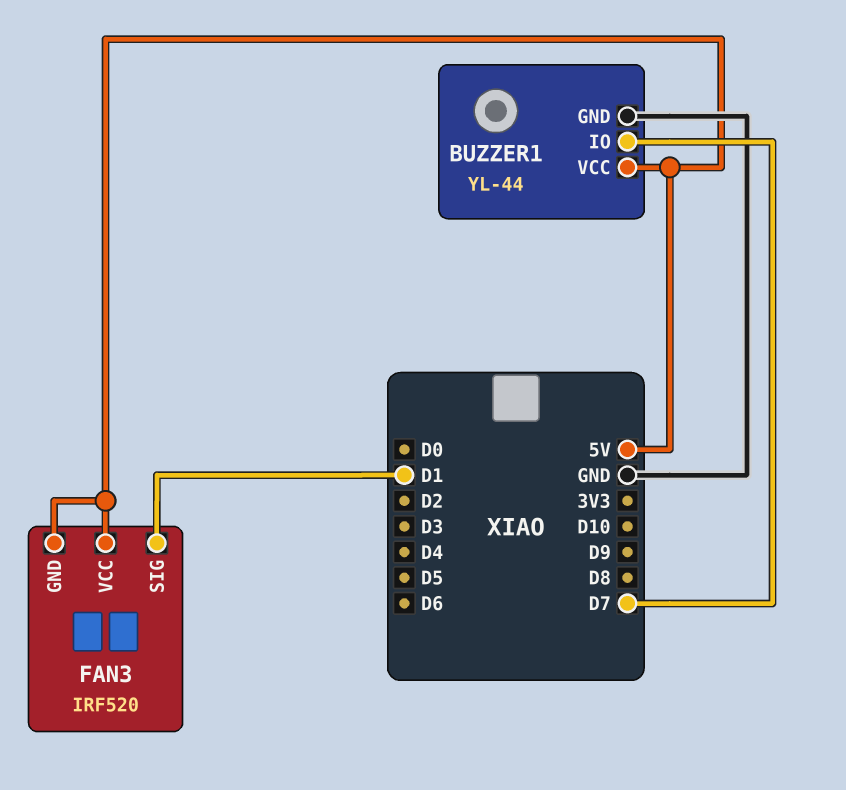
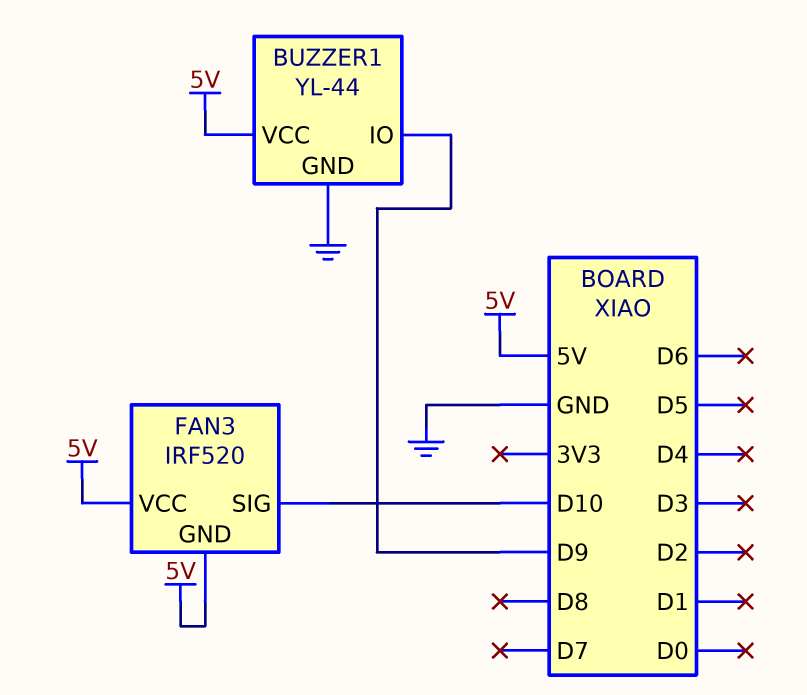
BUZZER1 pin IO: D7 -> D9
FAN3 pin SIG: D1 -> D10

